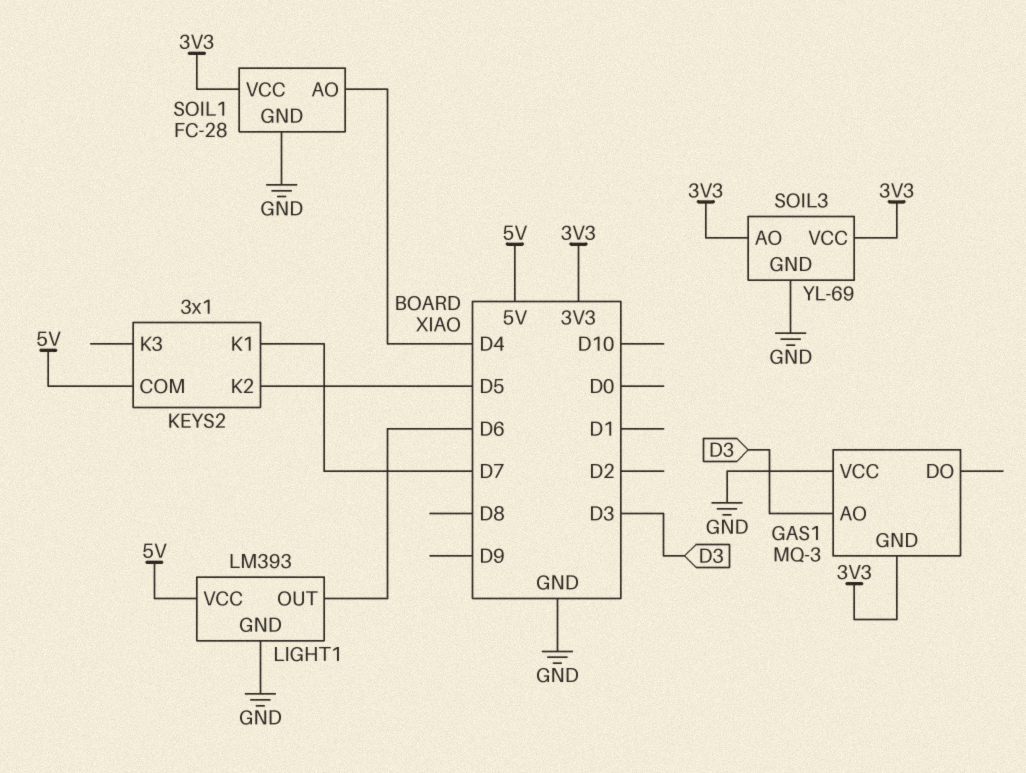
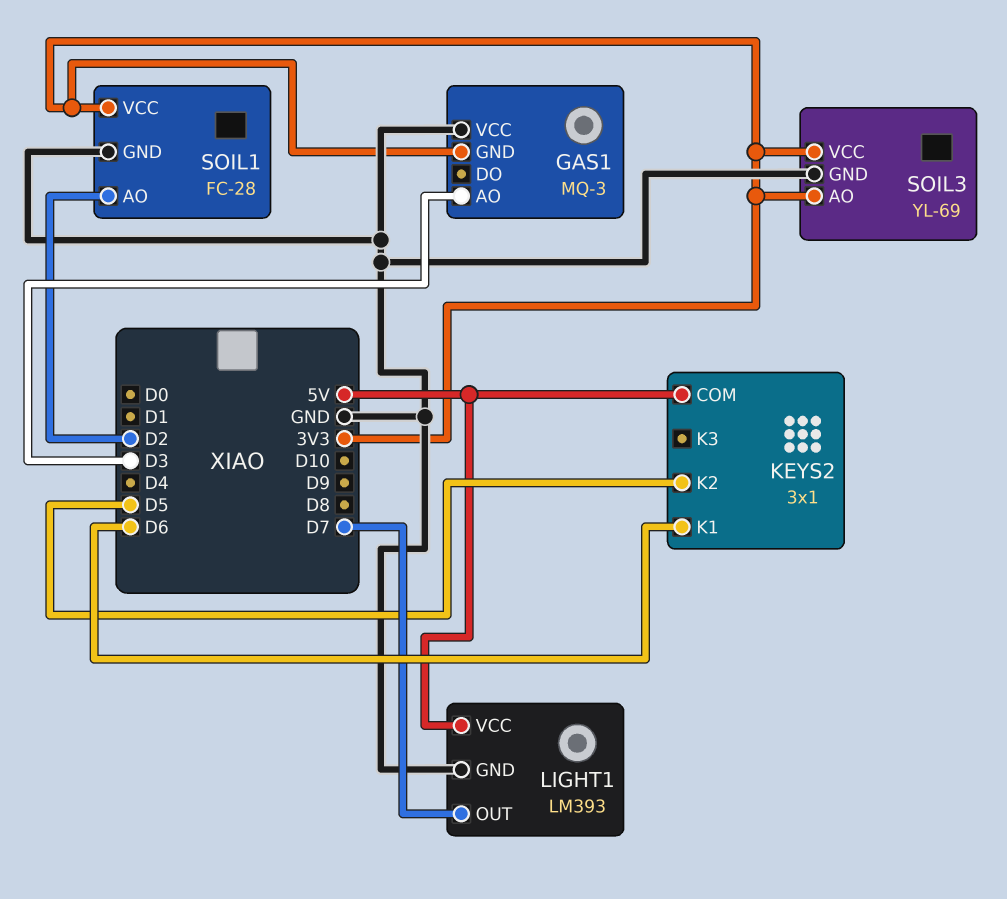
KEYS2 pin K1: D7 -> D6
LIGHT1 pin OUT: D6 -> D7
SOIL1 pin AO: D4 -> D2

